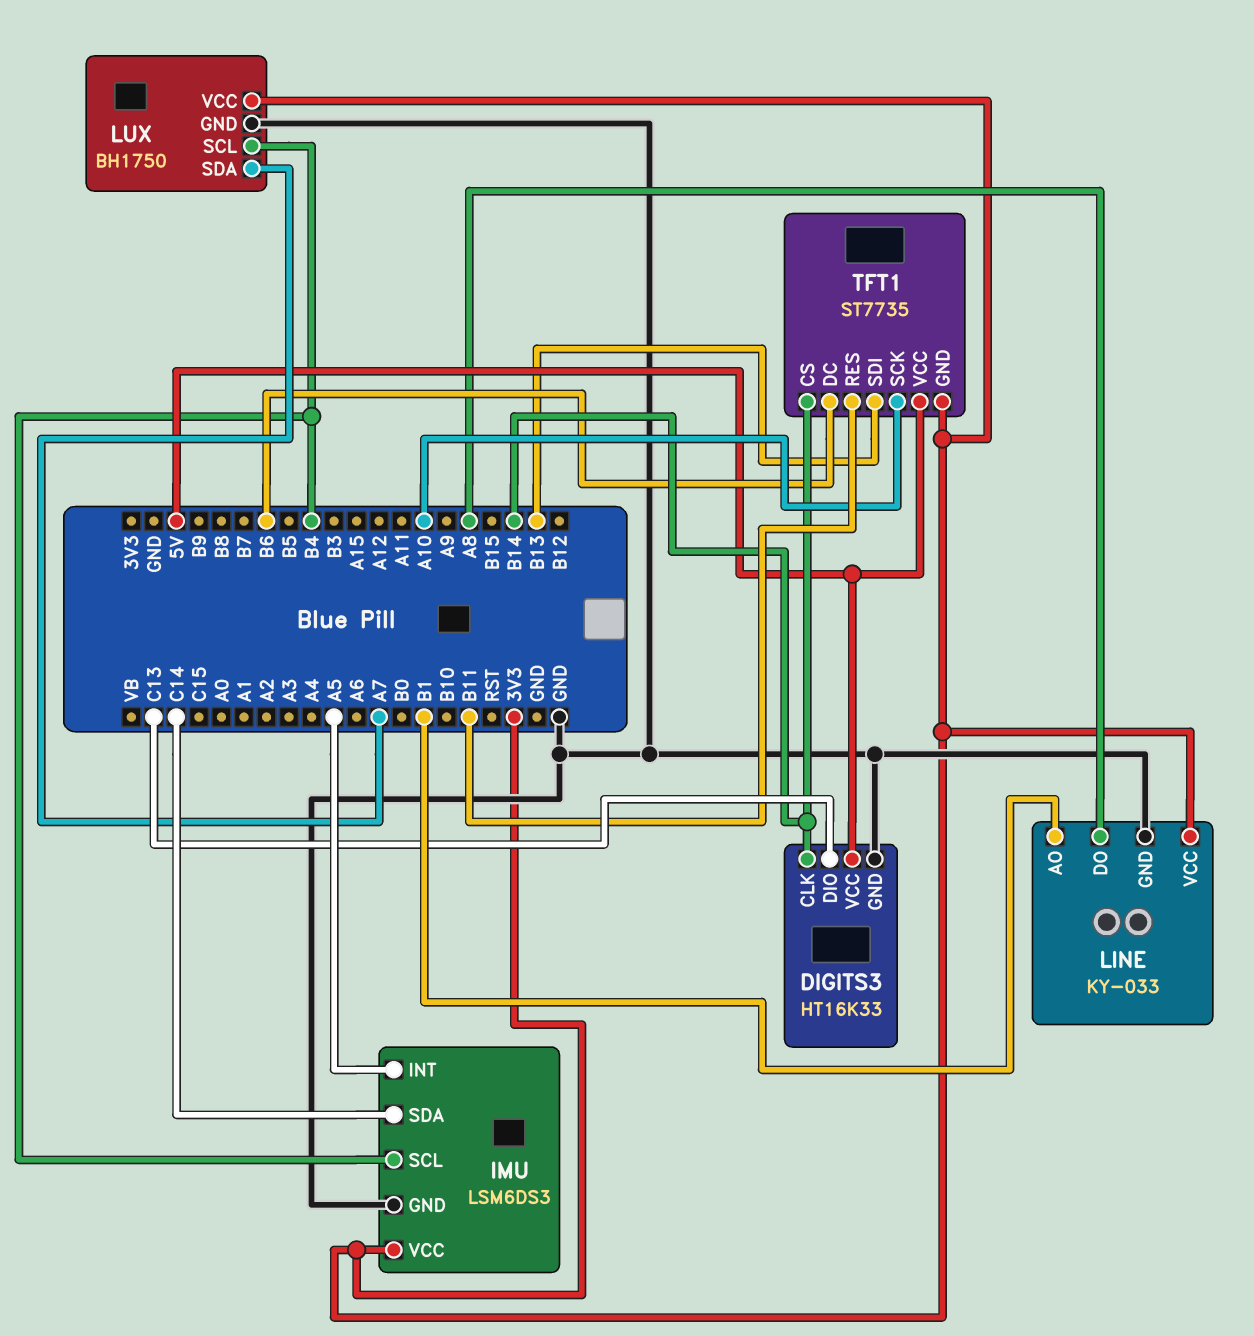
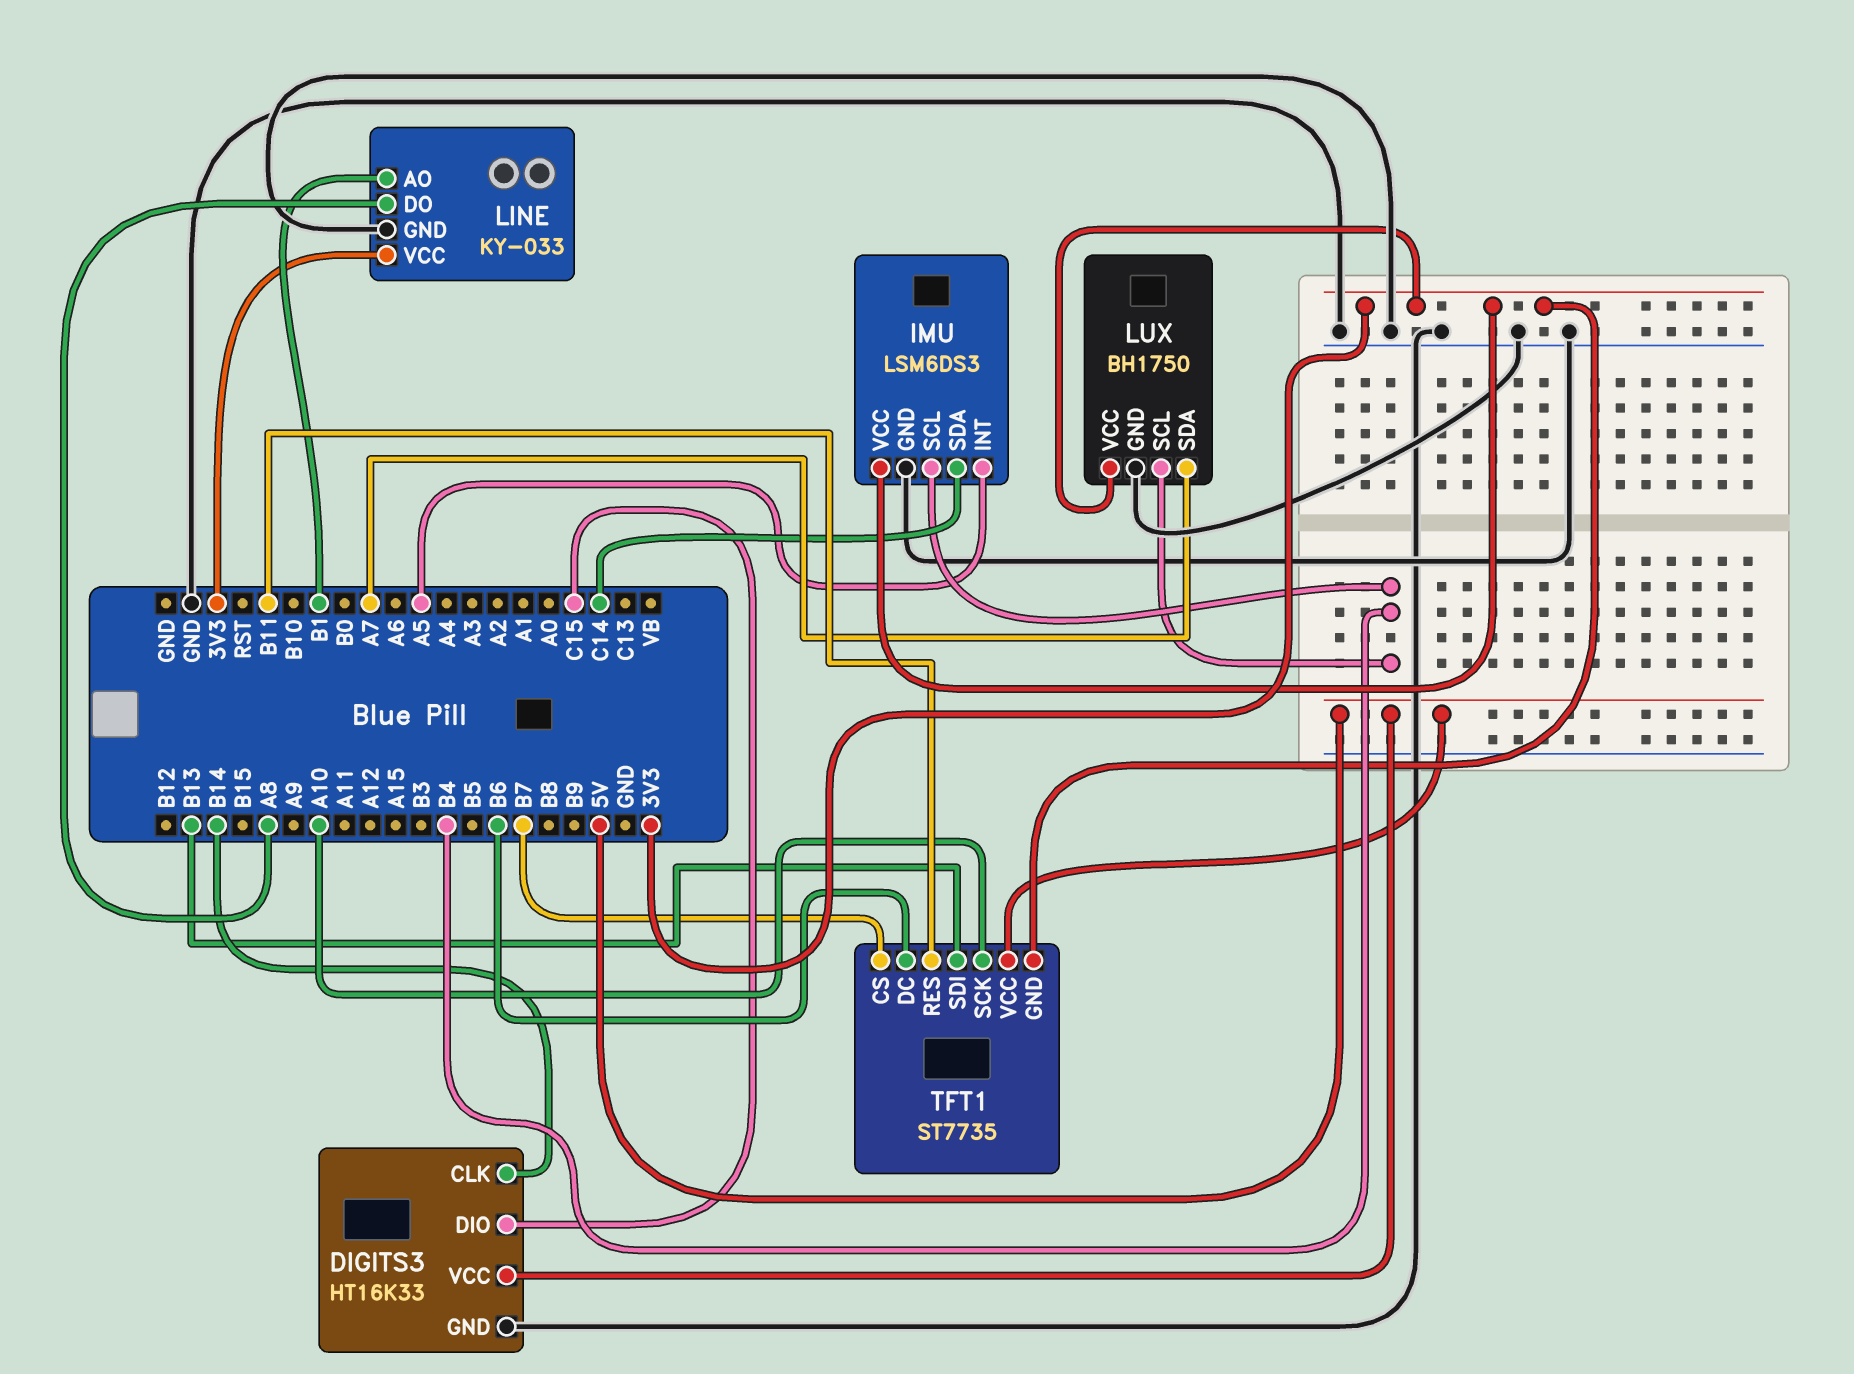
DIGITS3 pin DIO: C13 -> C15
TFT1 pin CS: B14 -> B7

